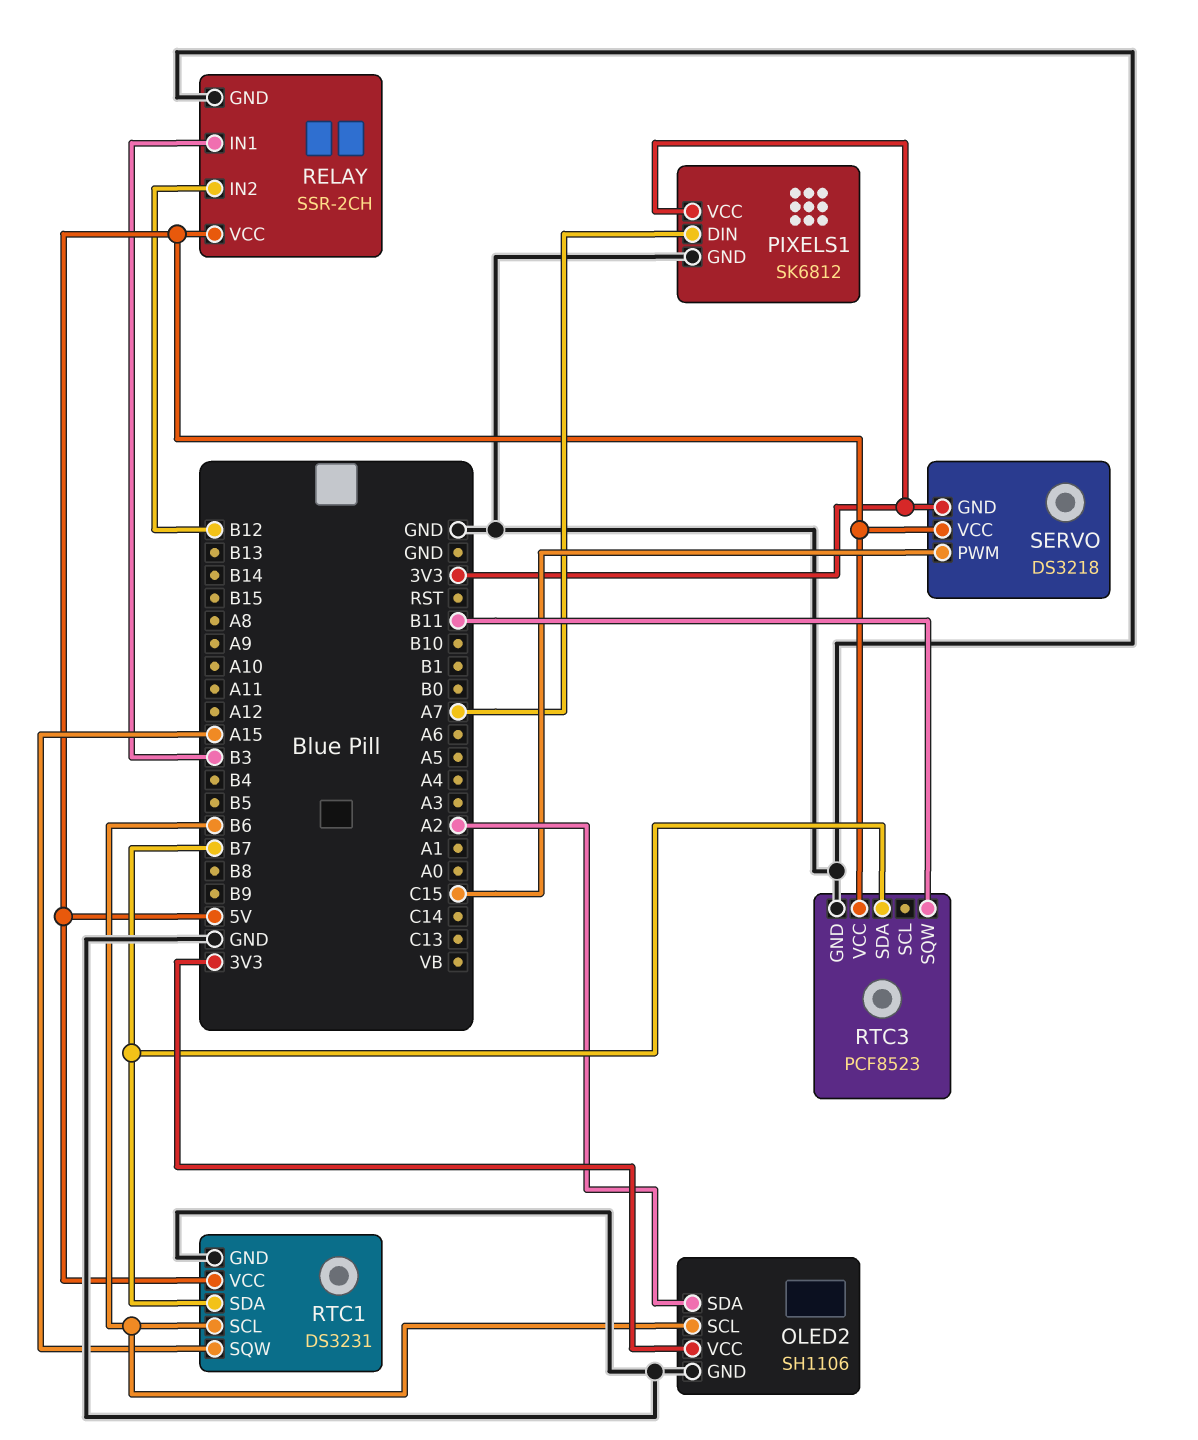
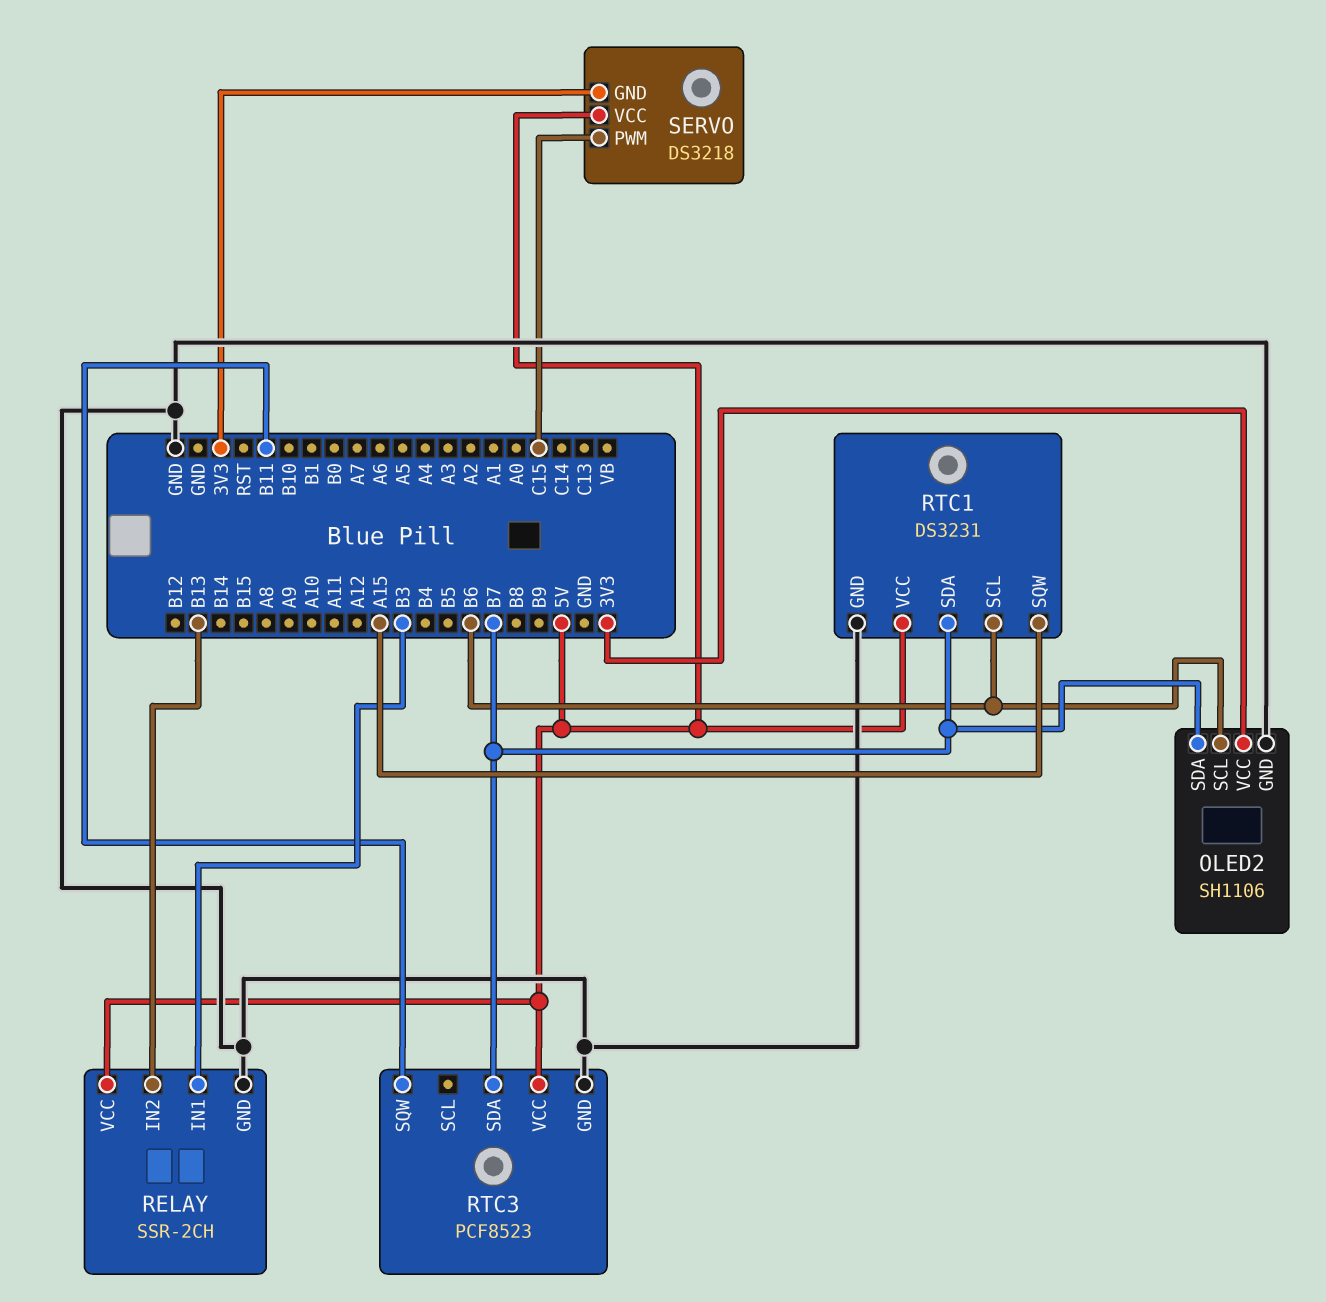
OLED2 pin SDA: A2 -> B7
PIXELS1: SK6812 -> none
PIXELS1 pin DIN: A7 -> none
PIXELS1 pin GND: GND -> none
PIXELS1 pin VCC: 3V3 -> none
RELAY pin IN2: B12 -> B13

